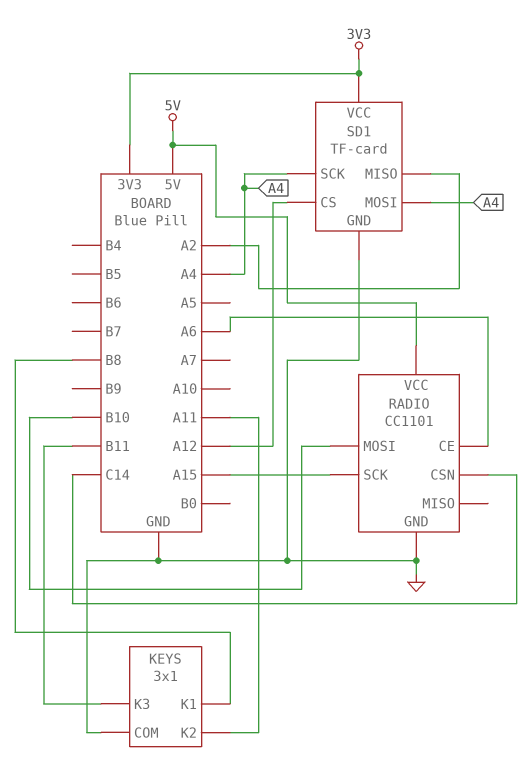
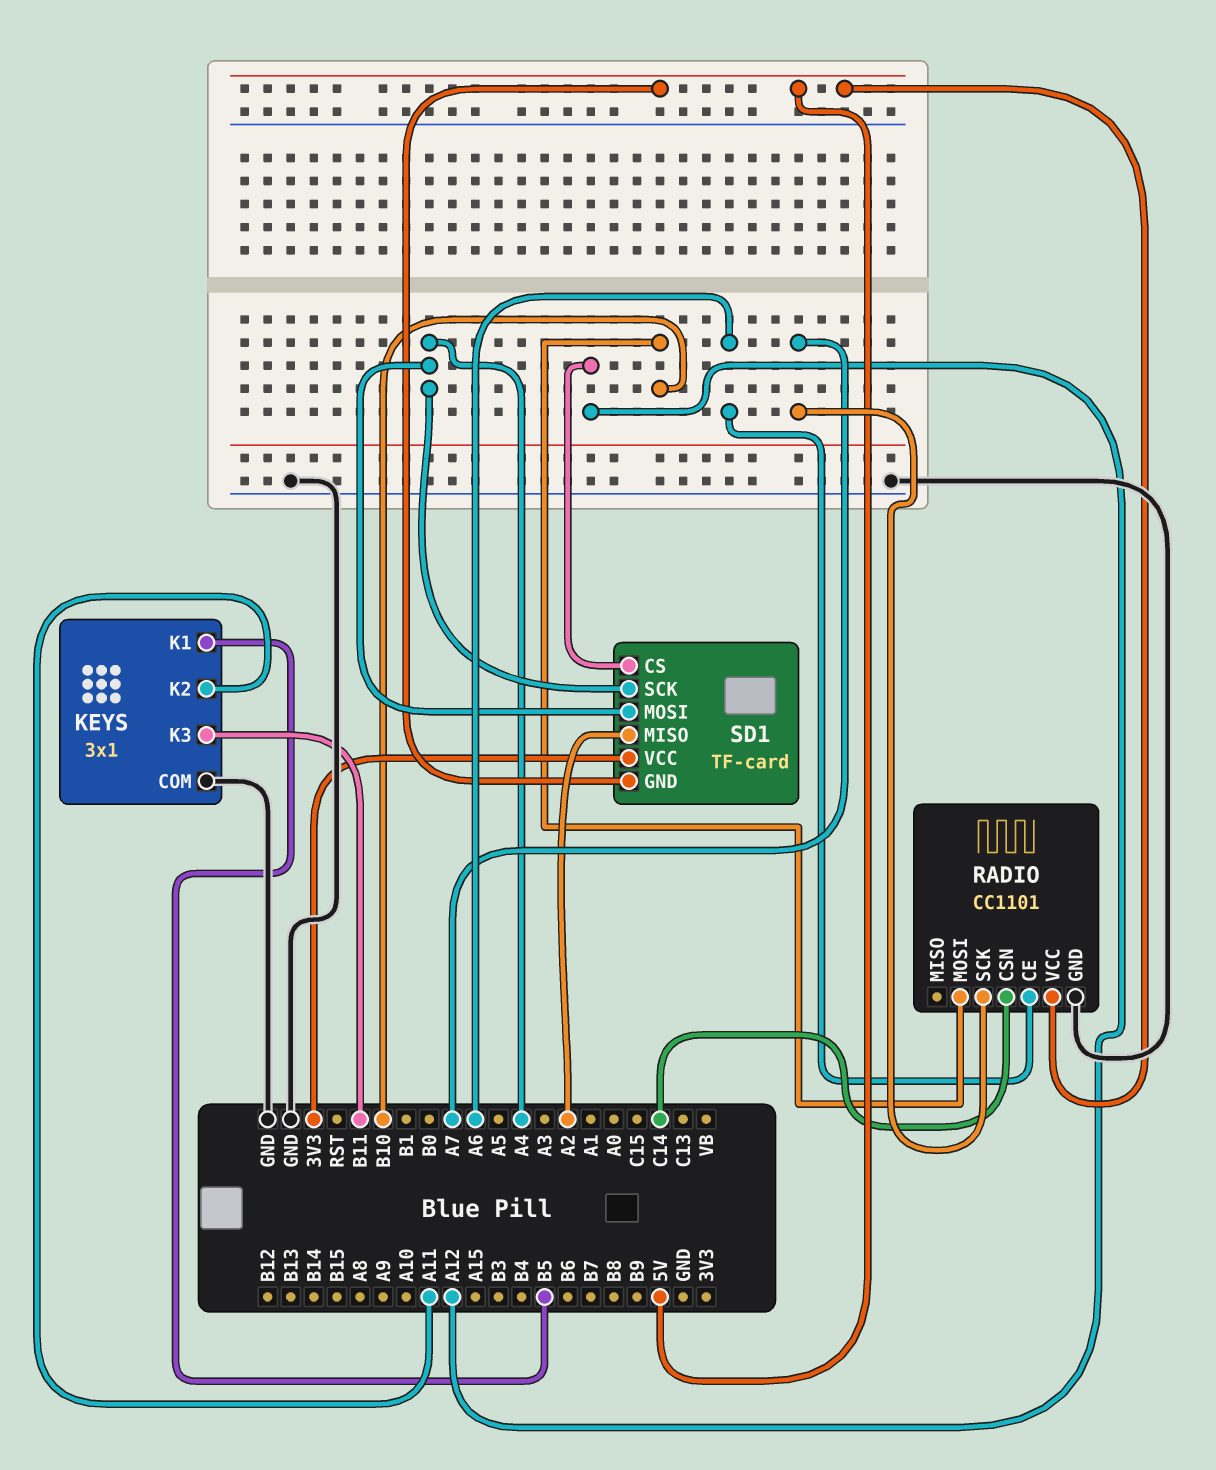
KEYS pin K1: B8 -> B5
RADIO pin SCK: A15 -> A7
SD1 pin GND: GND -> 5V

